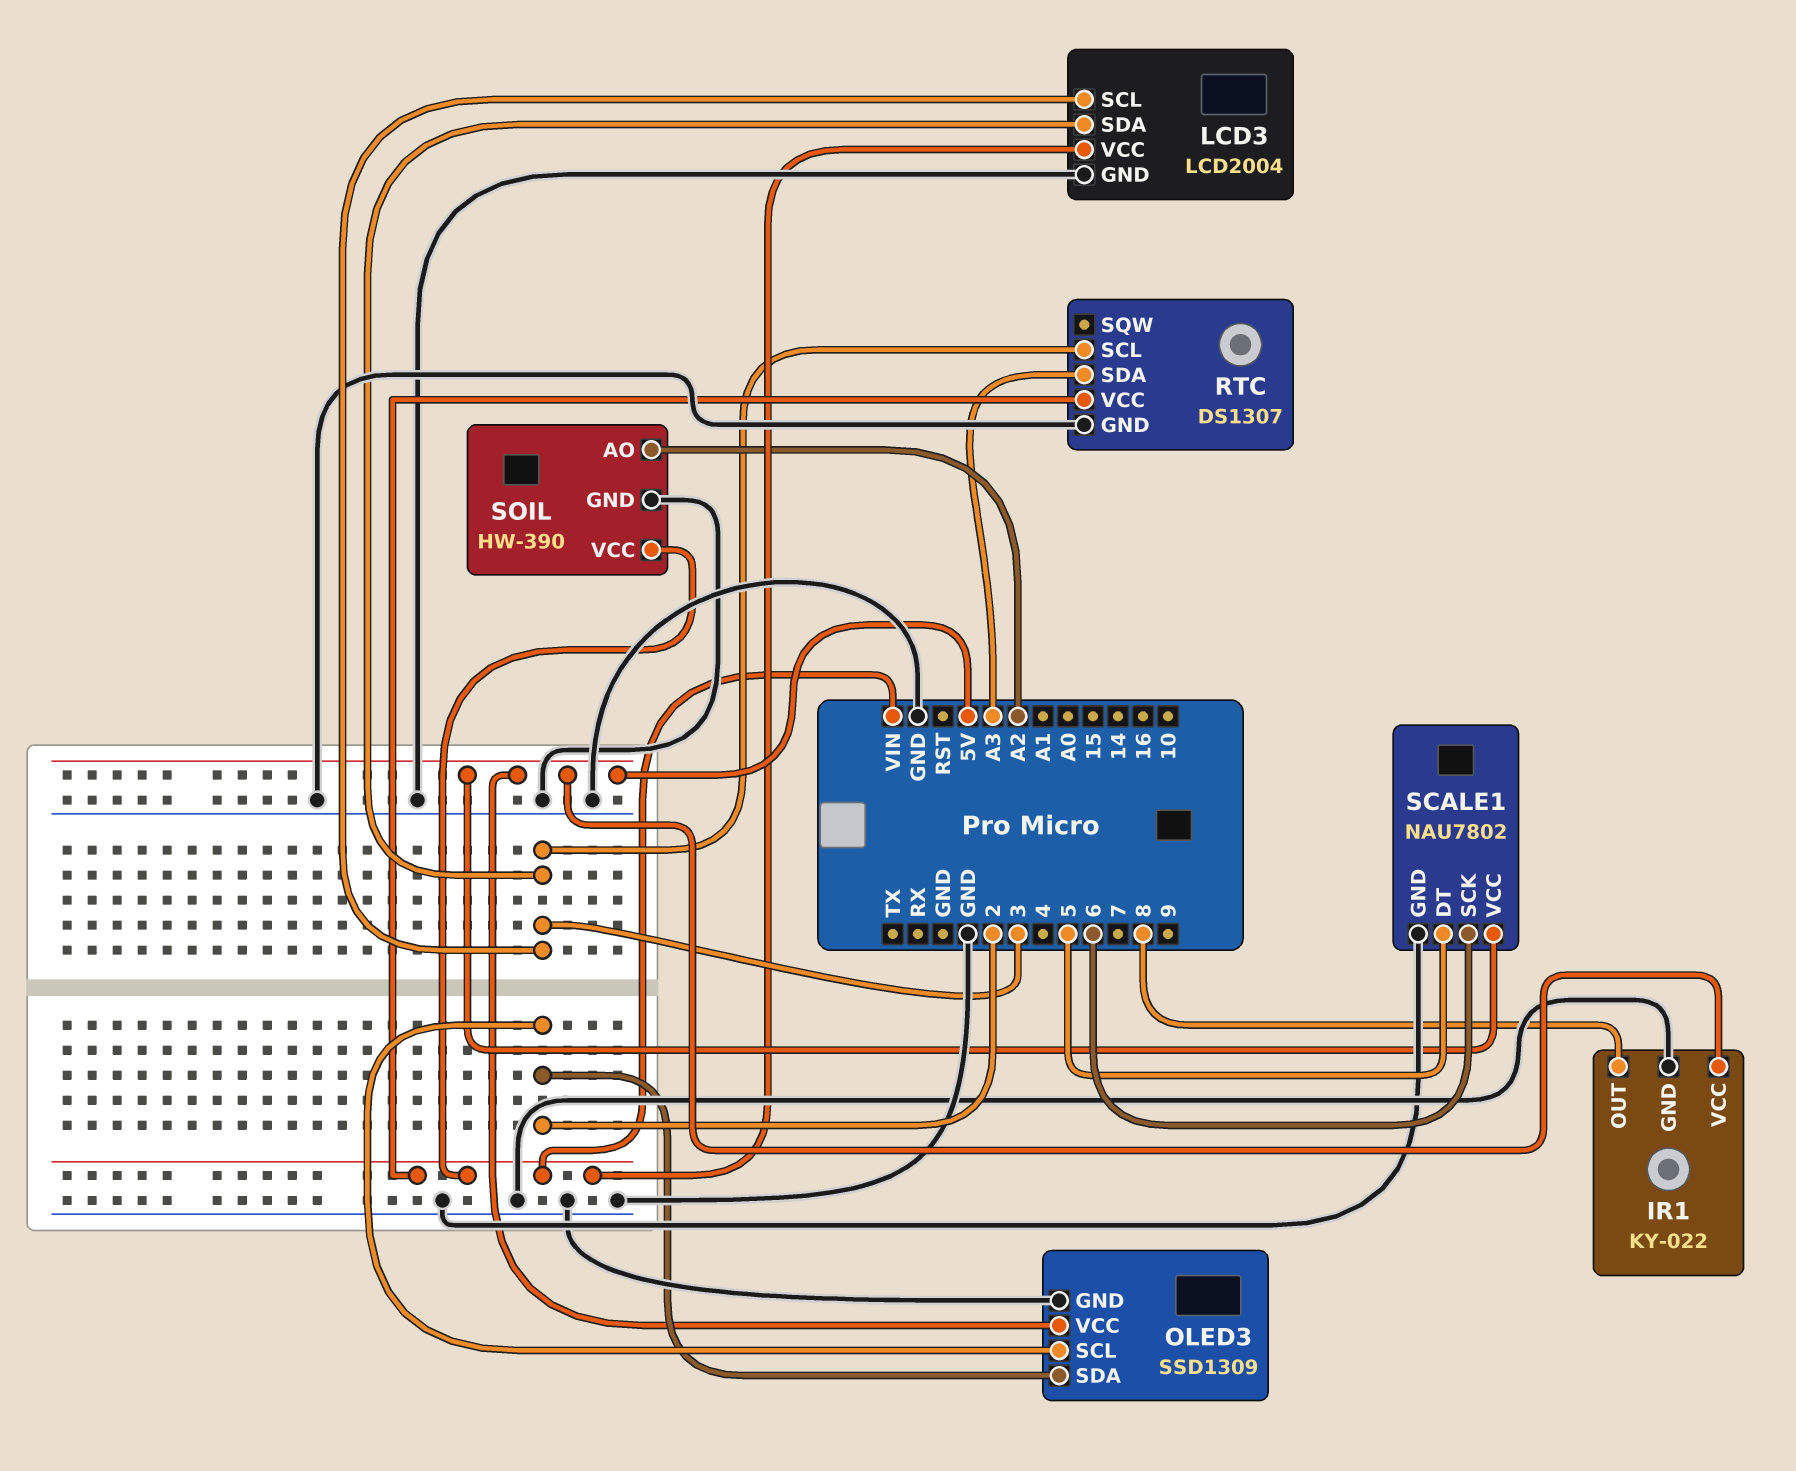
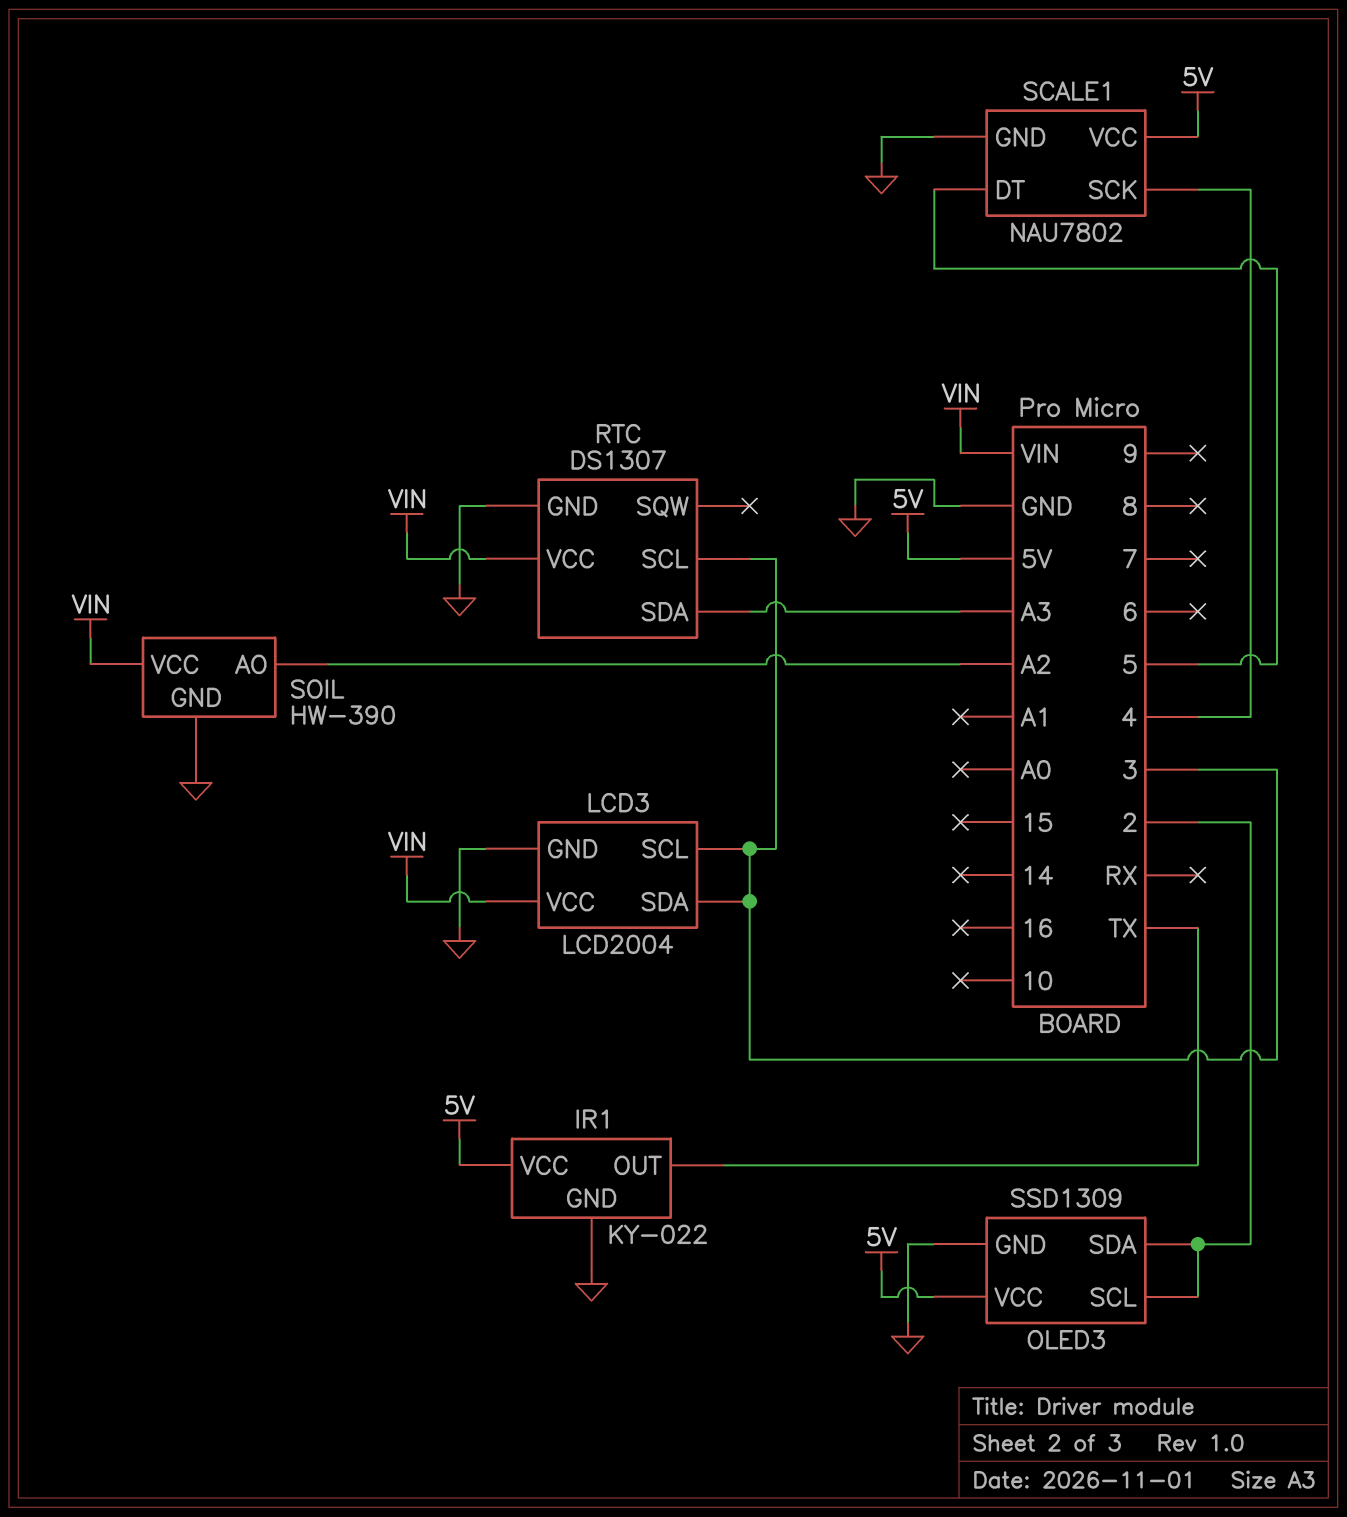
IR1 pin OUT: 8 -> TX
SCALE1 pin SCK: 6 -> 4

